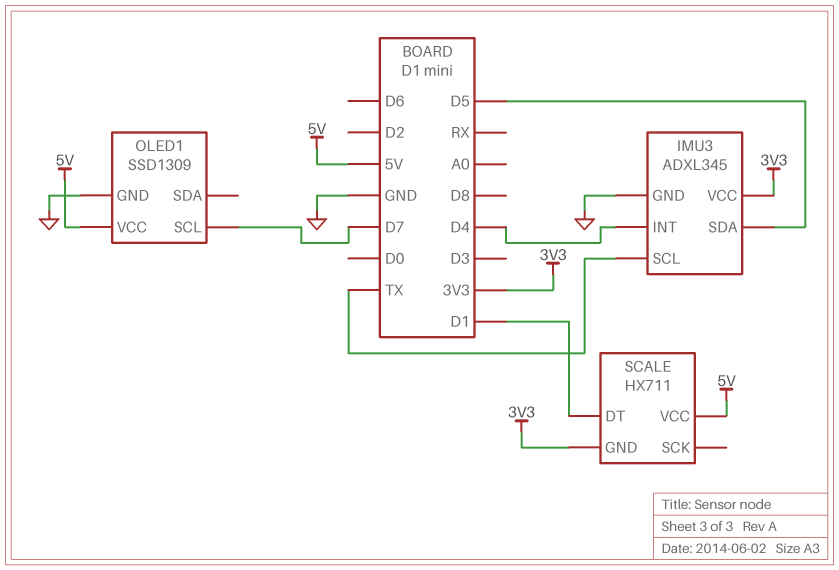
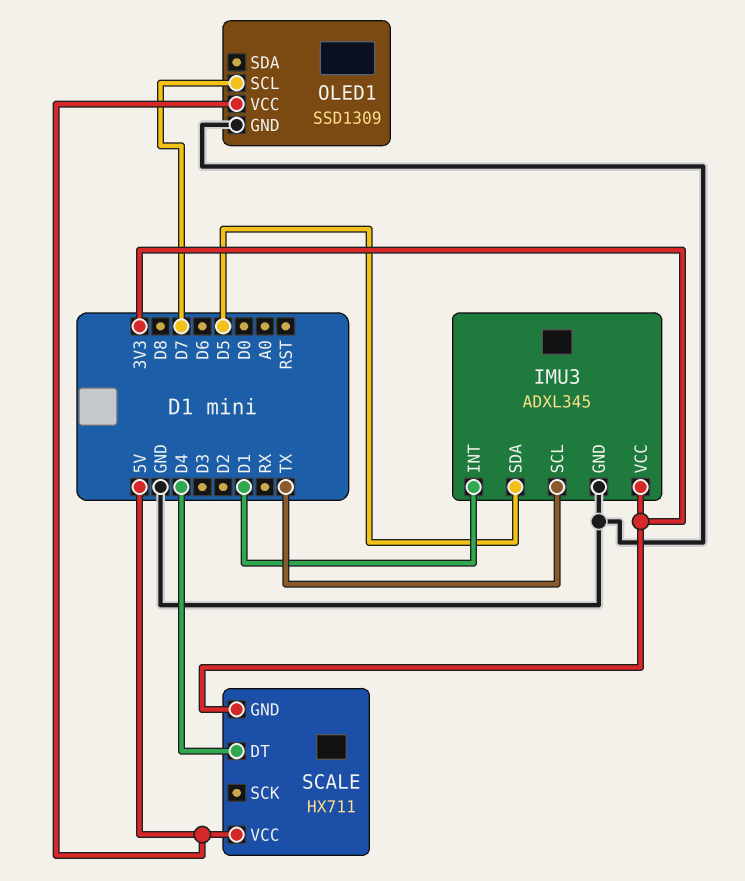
IMU3 pin INT: D4 -> D1
SCALE pin DT: D1 -> D4

